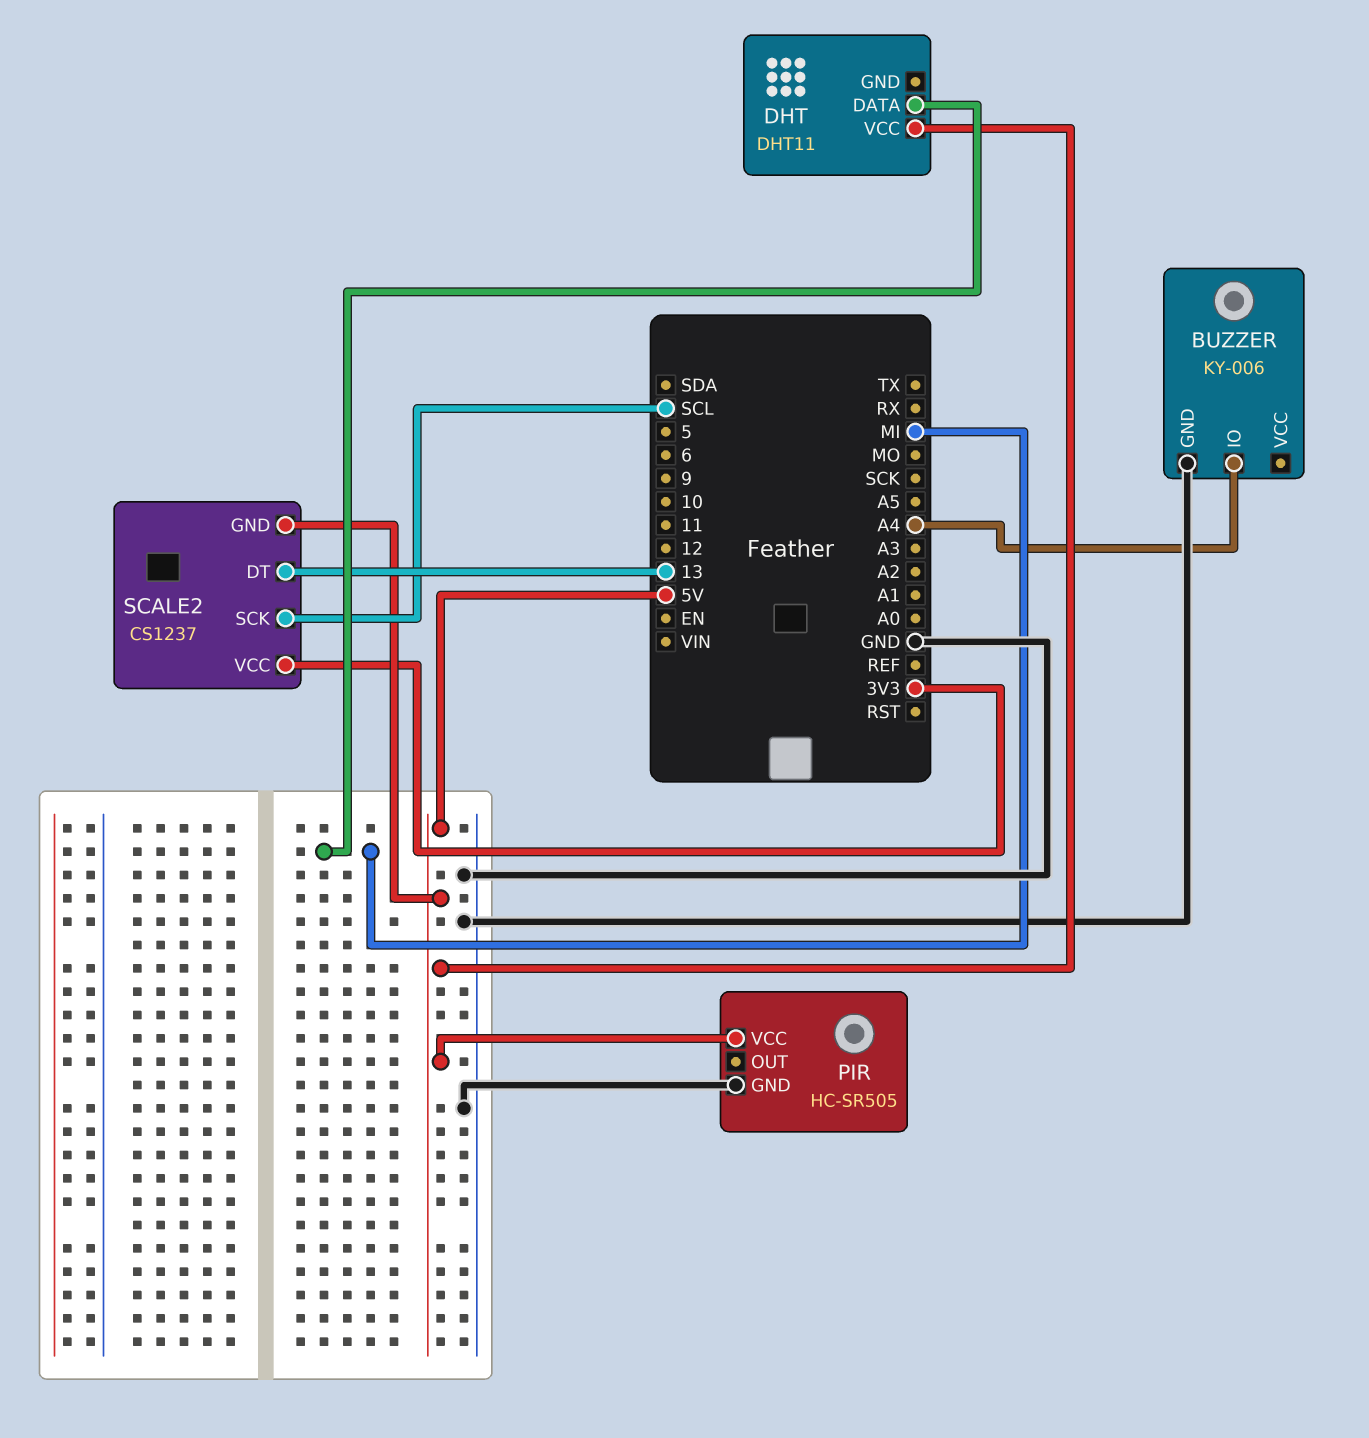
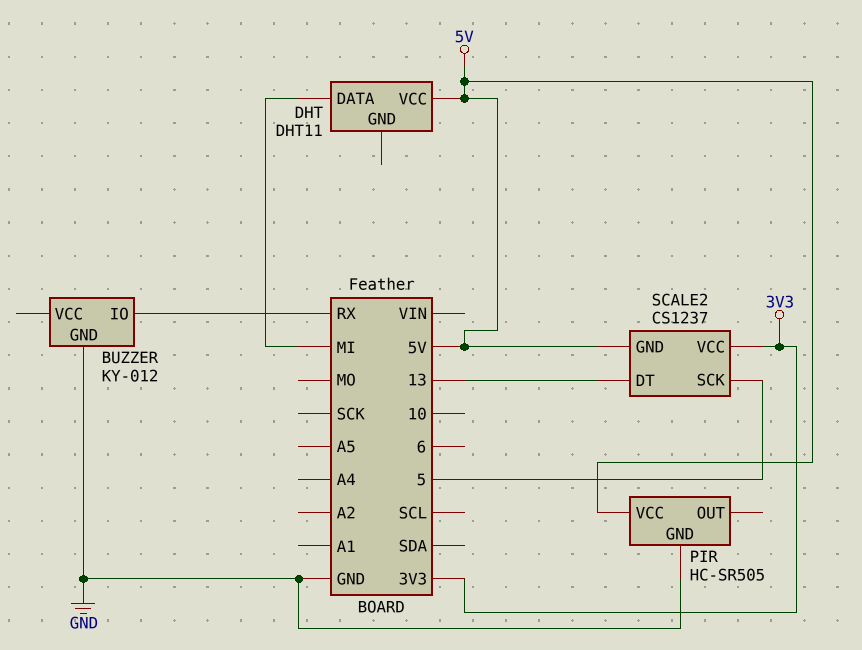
BUZZER: KY-006 -> KY-012
BUZZER pin IO: A4 -> RX
SCALE2 pin SCK: SCL -> 5

